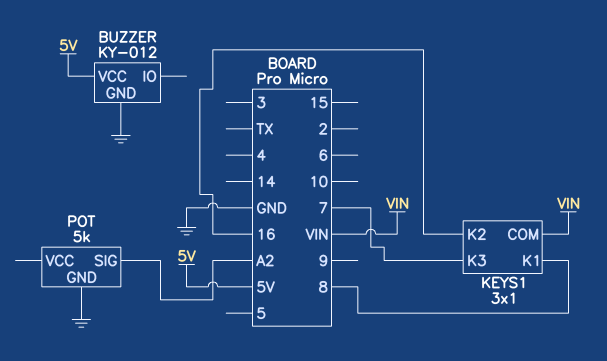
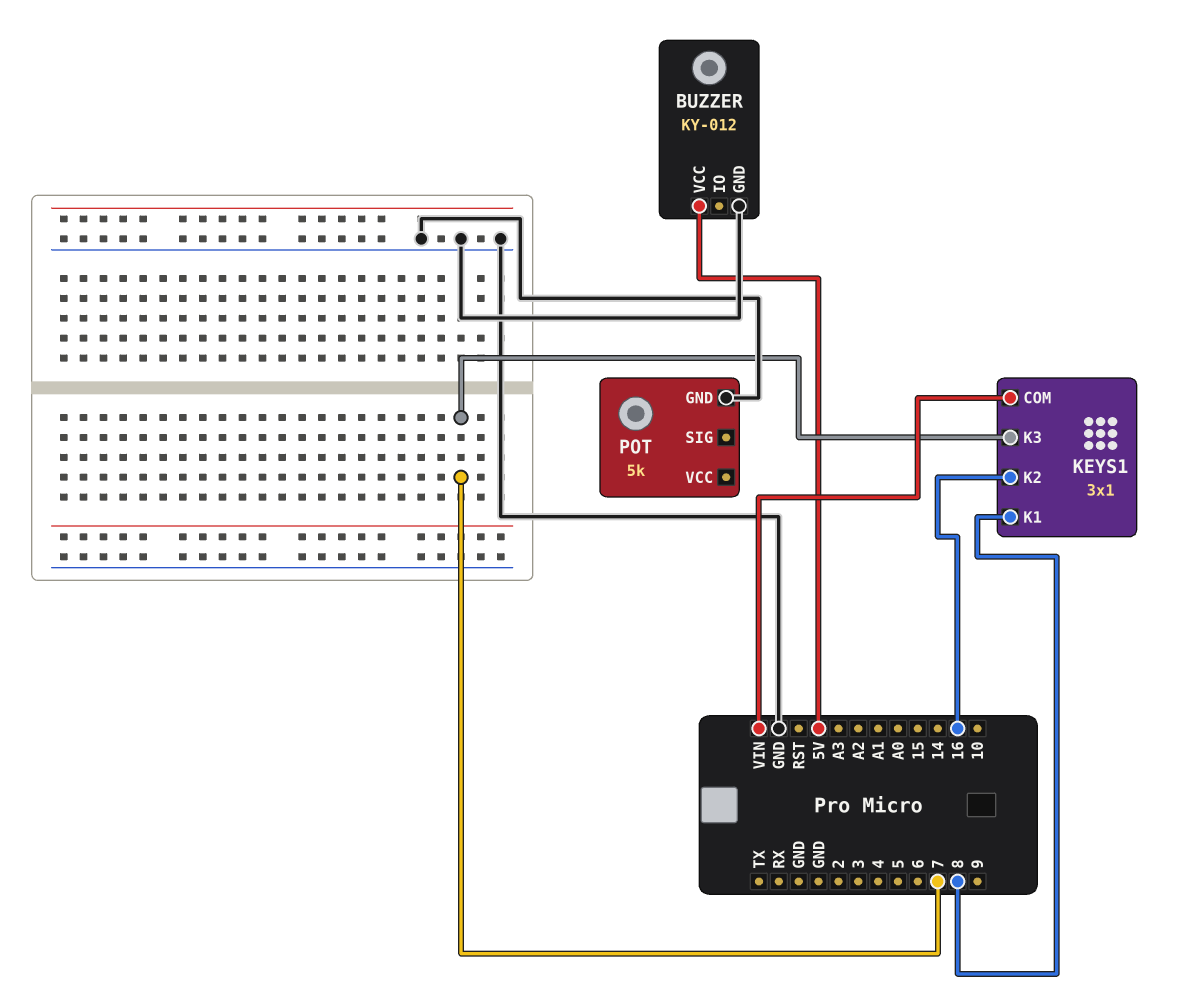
POT pin SIG: A2 -> none

